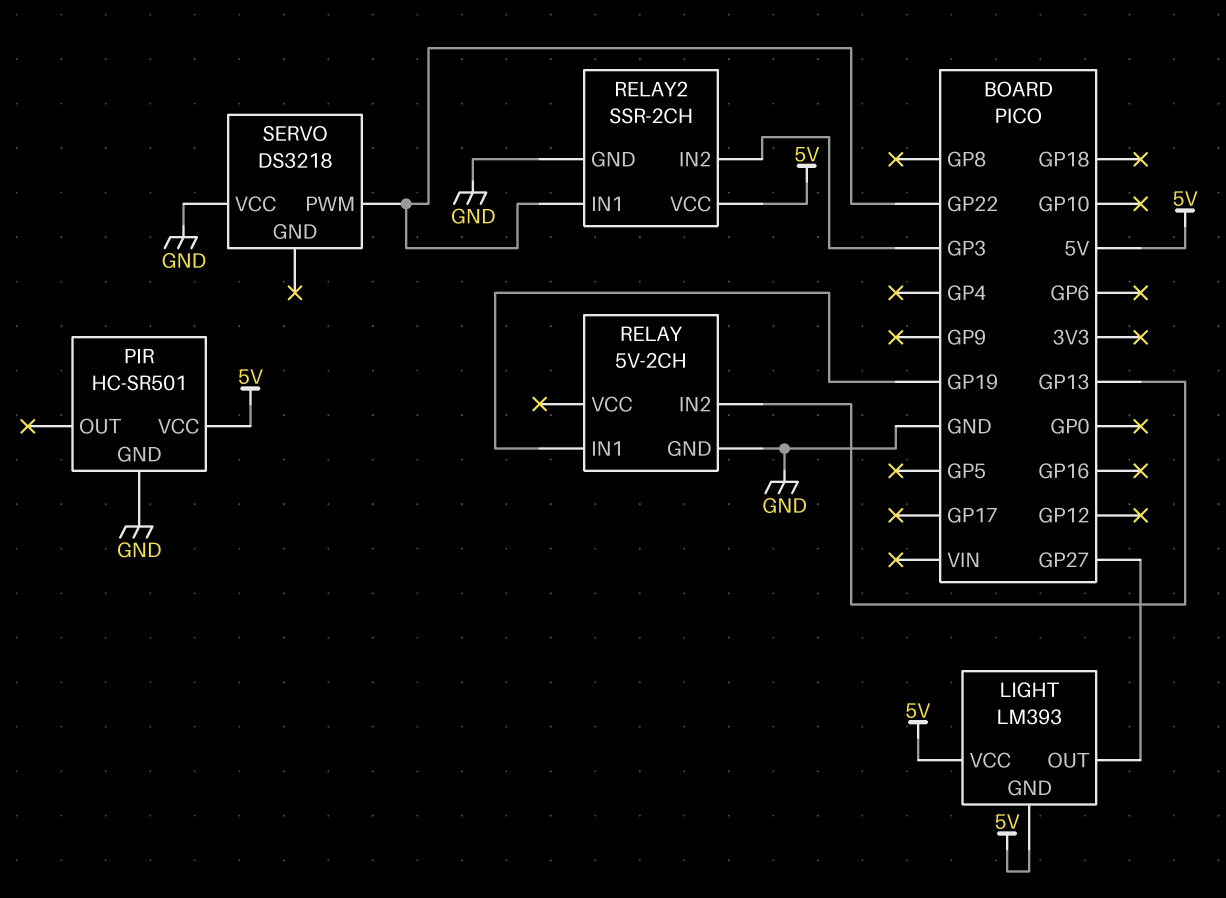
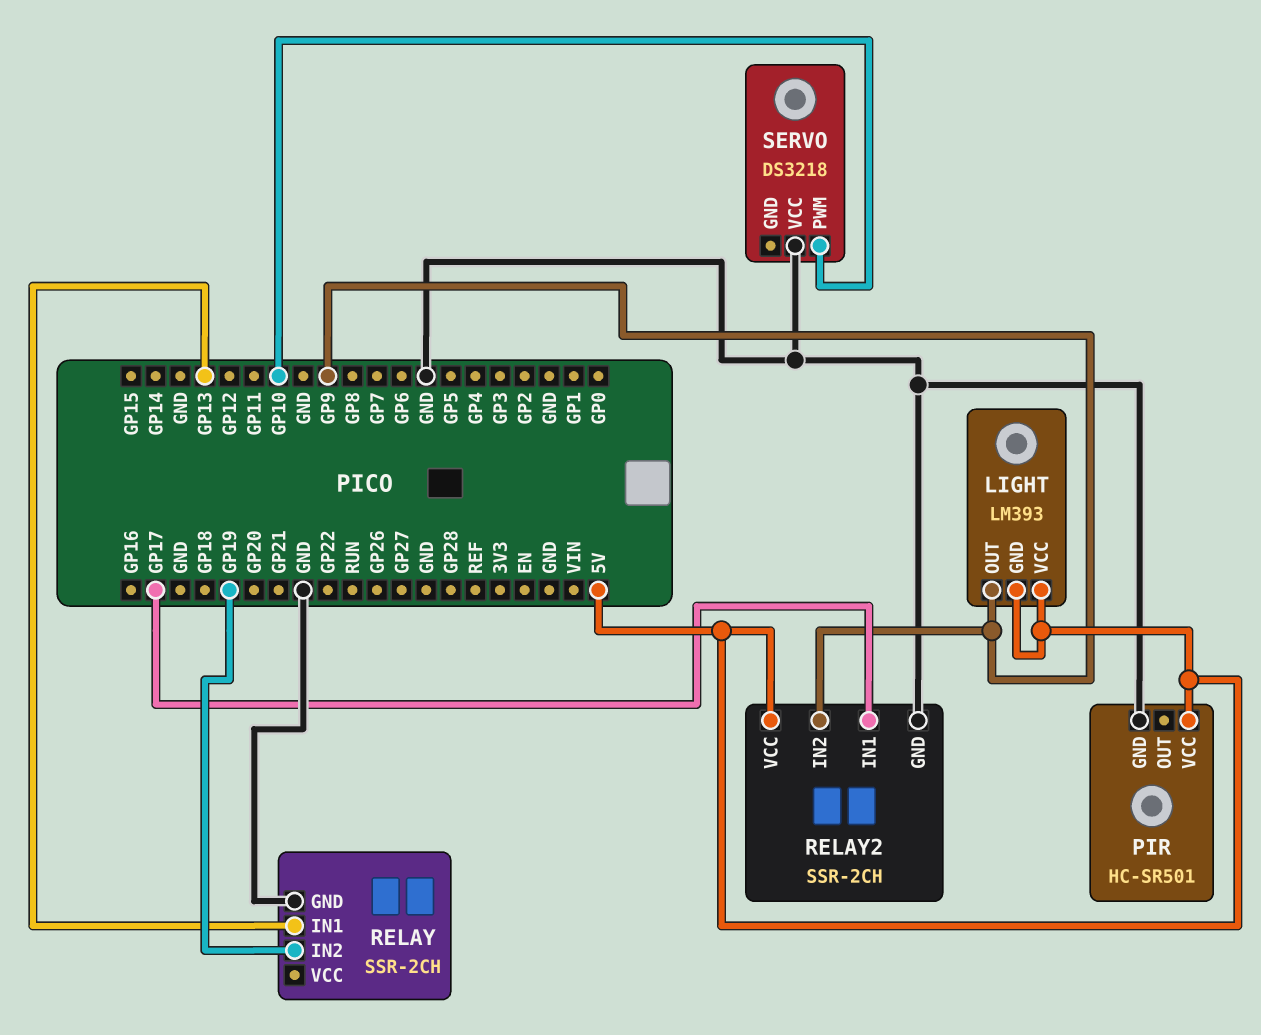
LIGHT pin OUT: GP27 -> GP9
RELAY: 5V-2CH -> SSR-2CH
RELAY pin IN1: GP19 -> GP13
RELAY pin IN2: GP13 -> GP19
RELAY2 pin IN1: GP22 -> GP17
RELAY2 pin IN2: GP3 -> GP9
SERVO pin PWM: GP22 -> GP10

